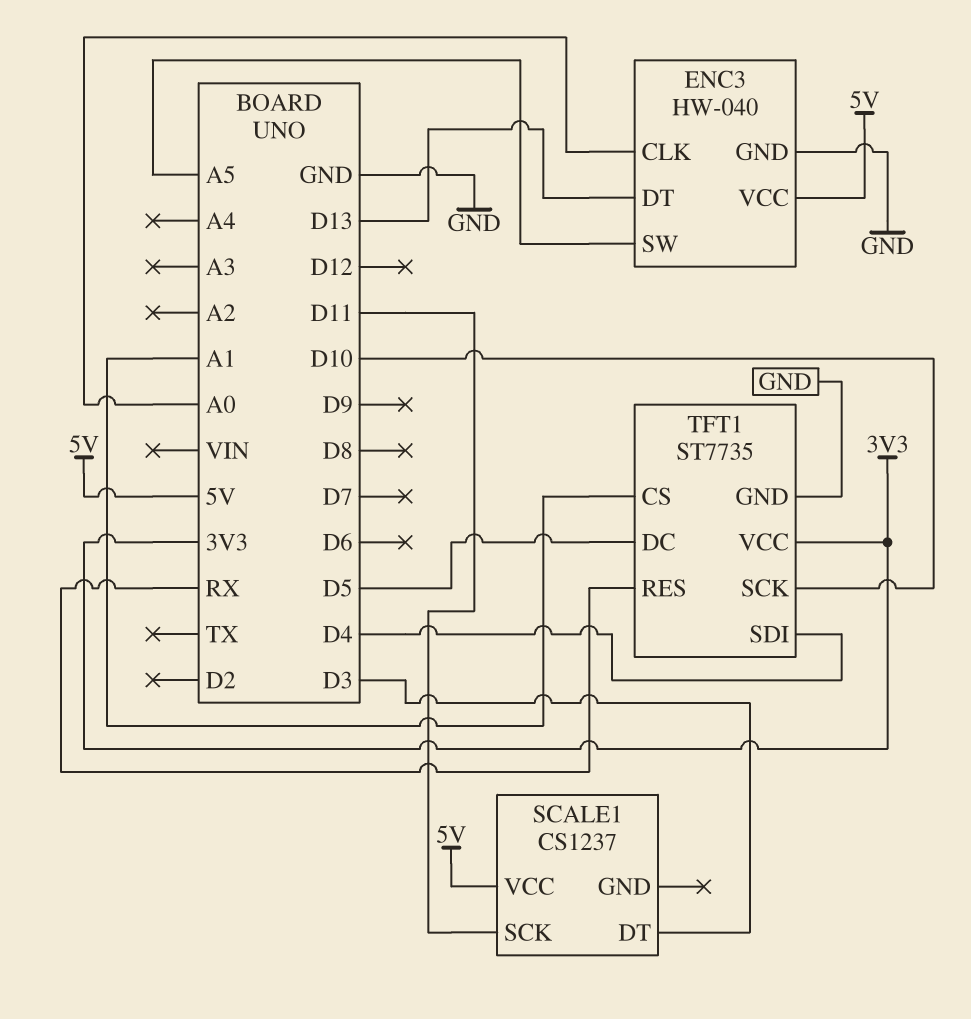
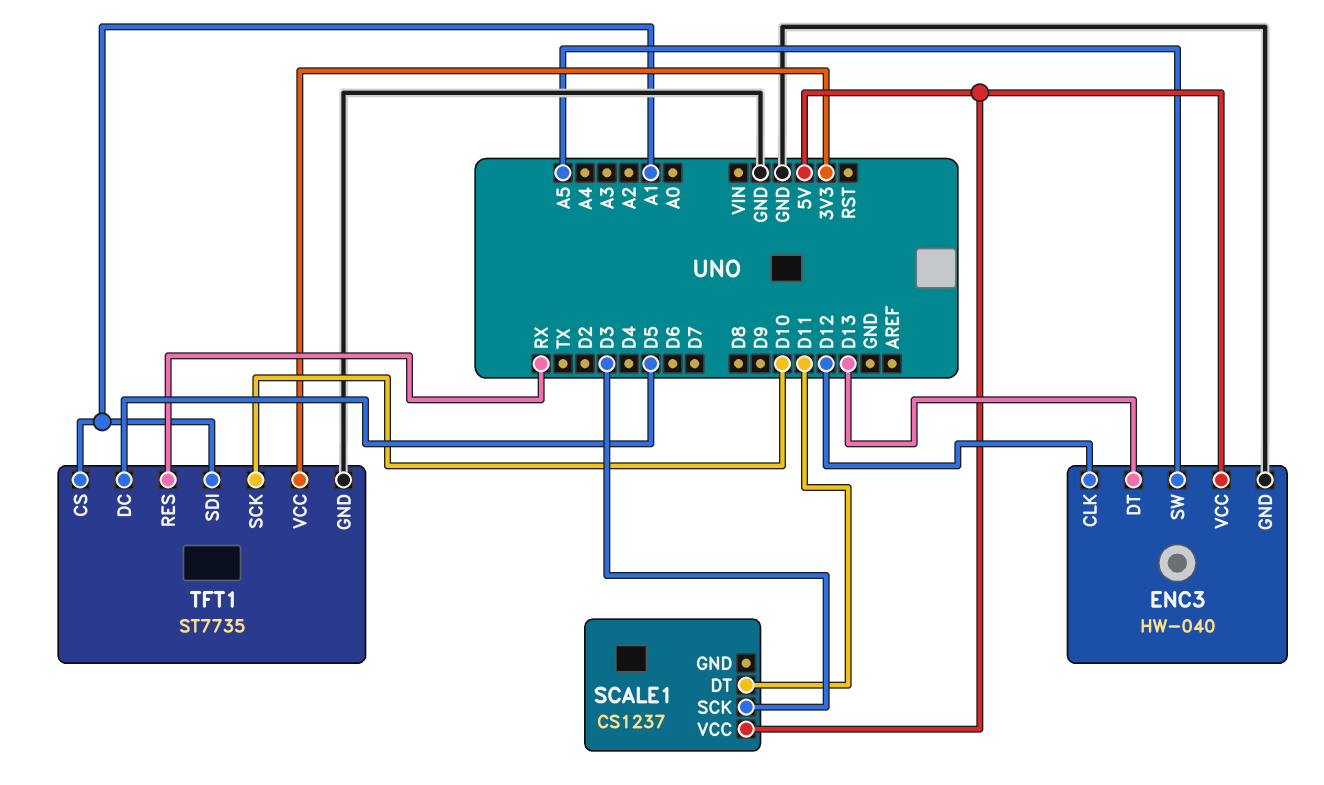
ENC3 pin CLK: A0 -> D12
SCALE1 pin DT: D3 -> D11
SCALE1 pin SCK: D11 -> D3
TFT1 pin SDI: D4 -> A1

